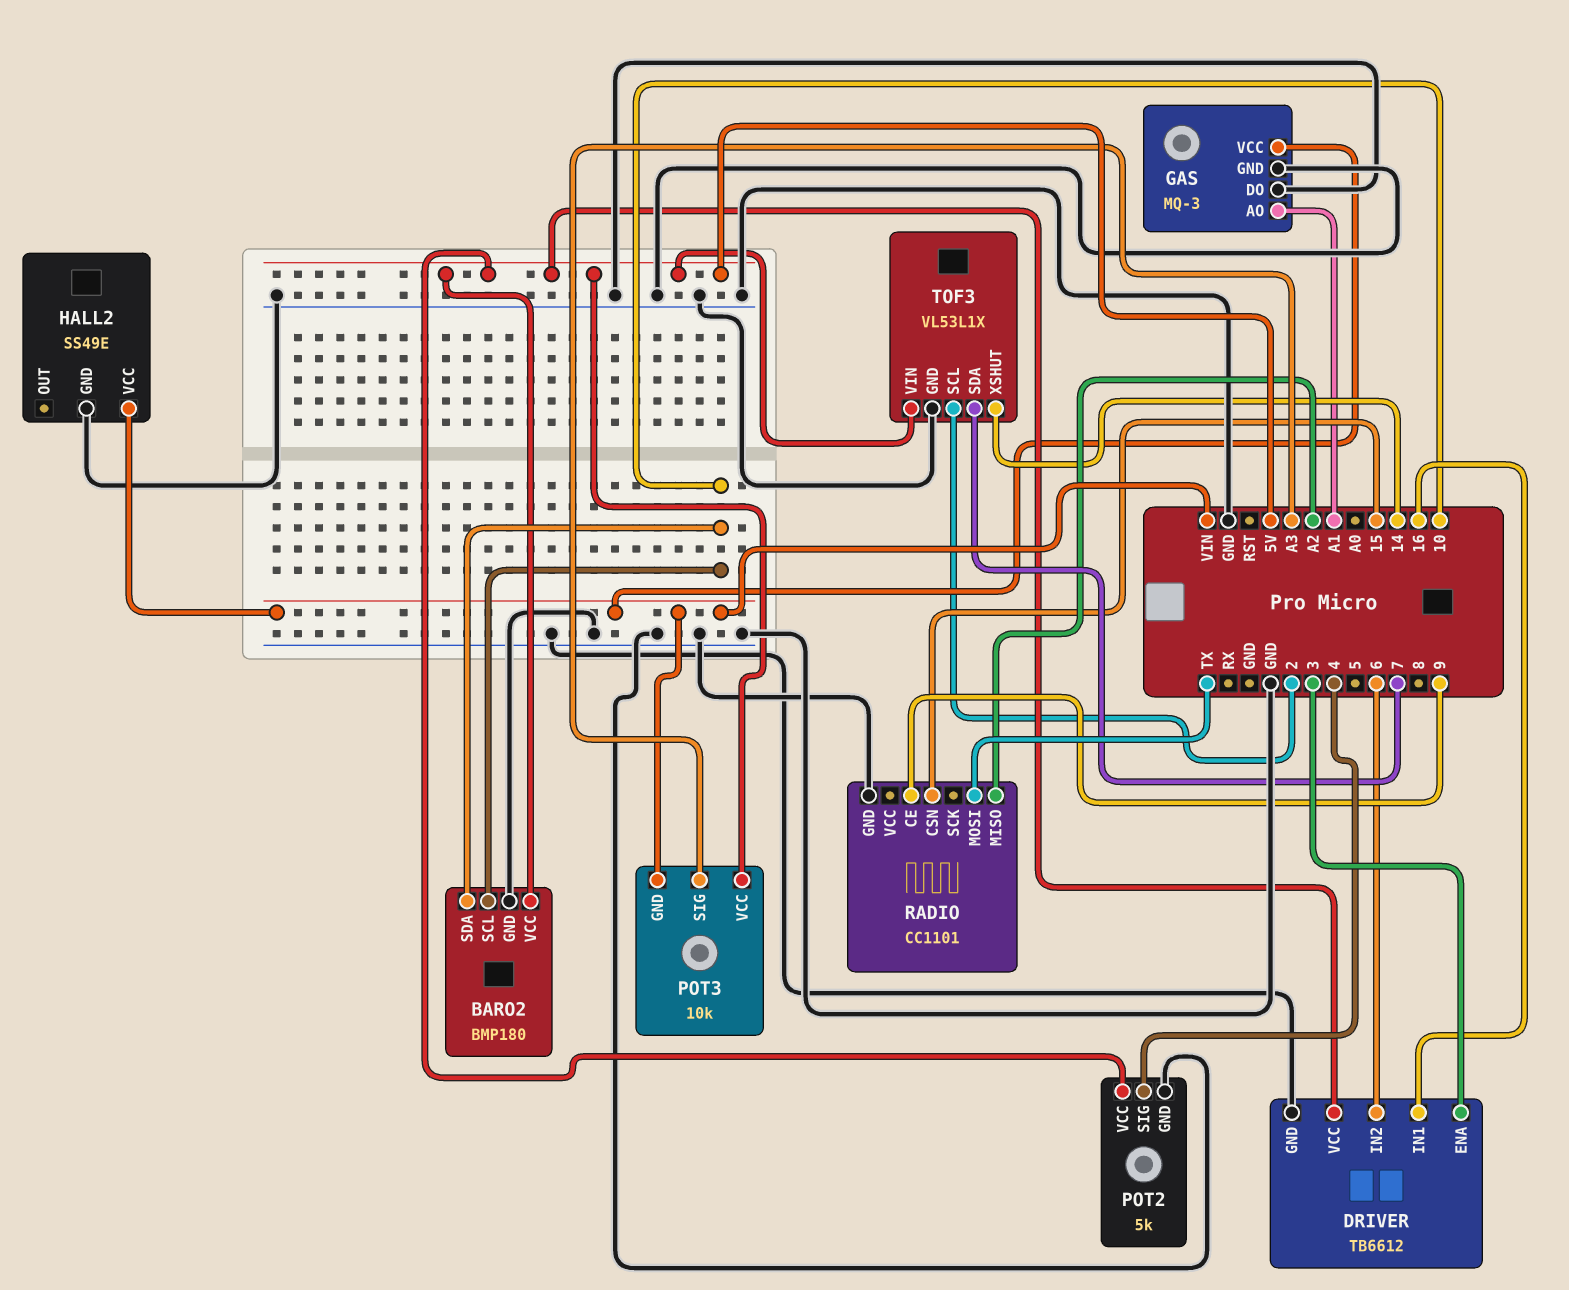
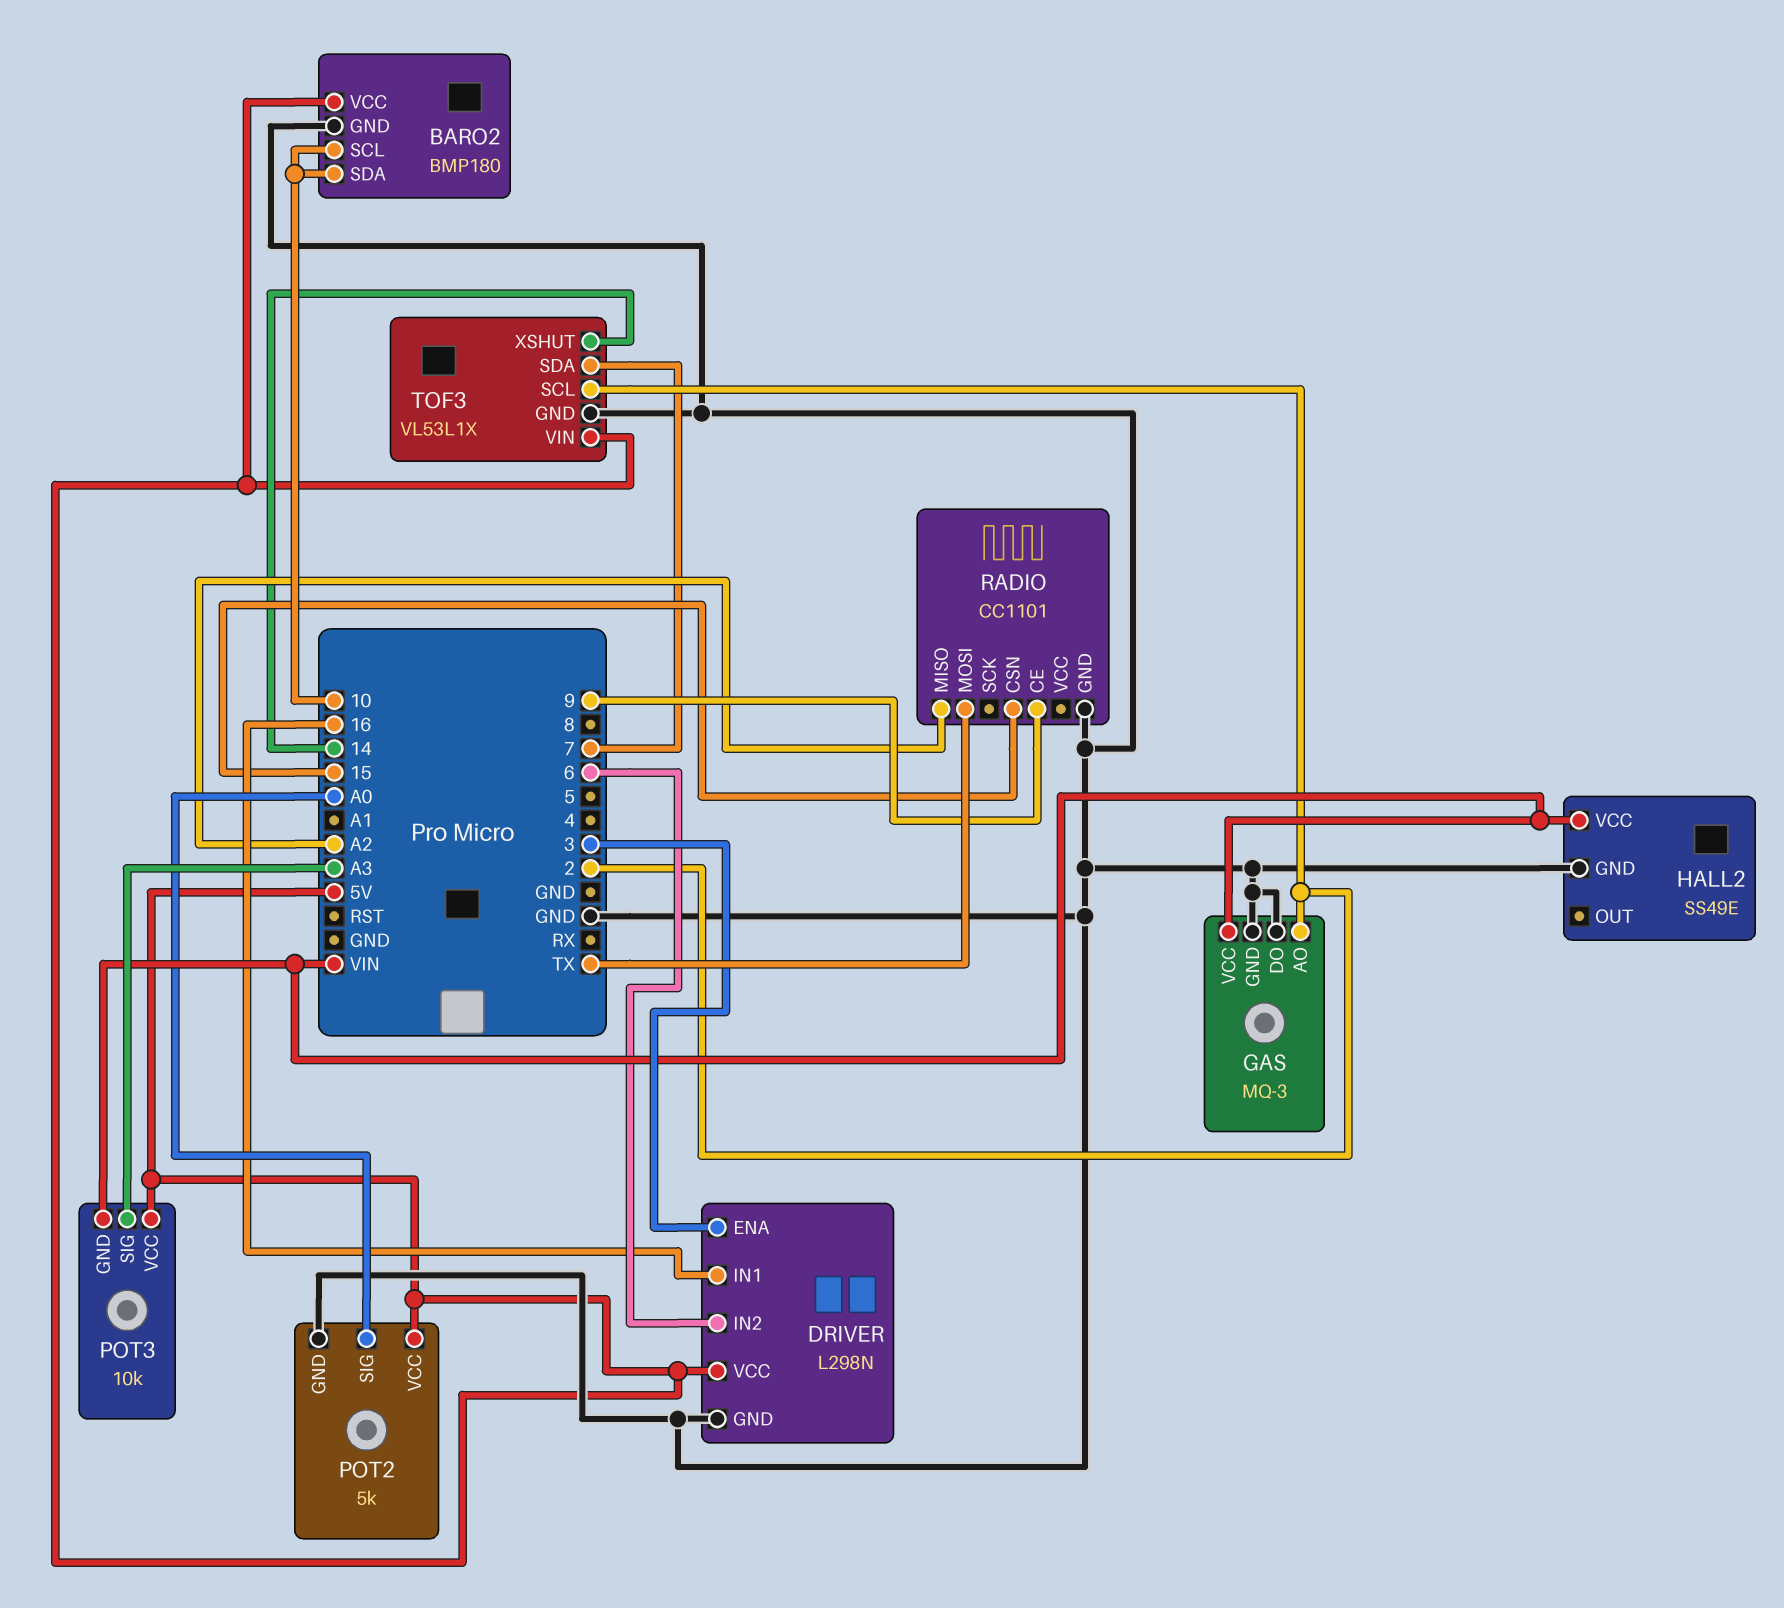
DRIVER: TB6612 -> L298N
GAS pin AO: A1 -> 2
POT2 pin SIG: 4 -> A0

